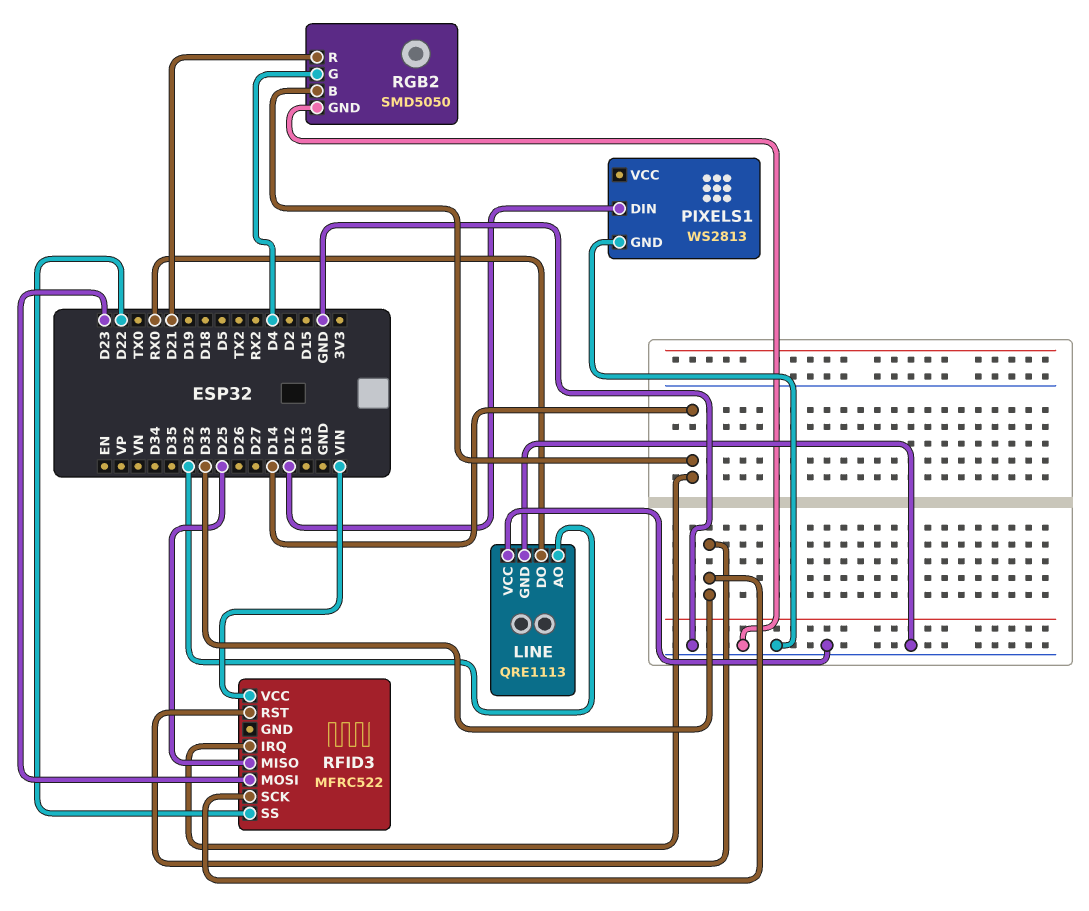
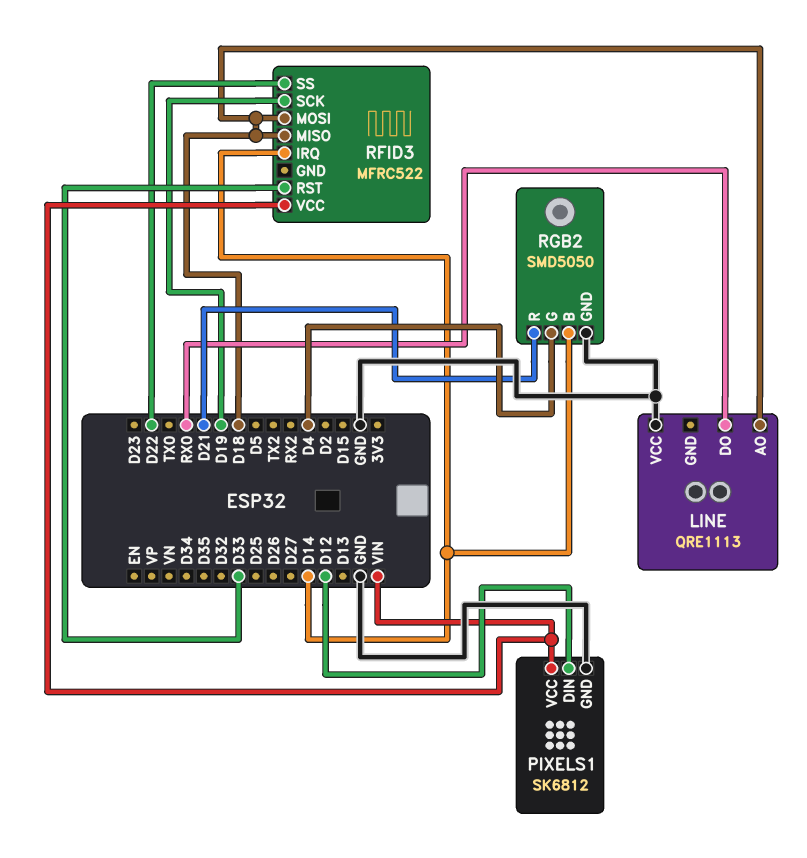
LINE pin AO: D32 -> D18
LINE pin GND: GND -> none
PIXELS1: WS2813 -> SK6812
PIXELS1 pin VCC: none -> VIN
RFID3 pin MISO: D25 -> D18
RFID3 pin MOSI: D23 -> D18
RFID3 pin SCK: D33 -> D19

